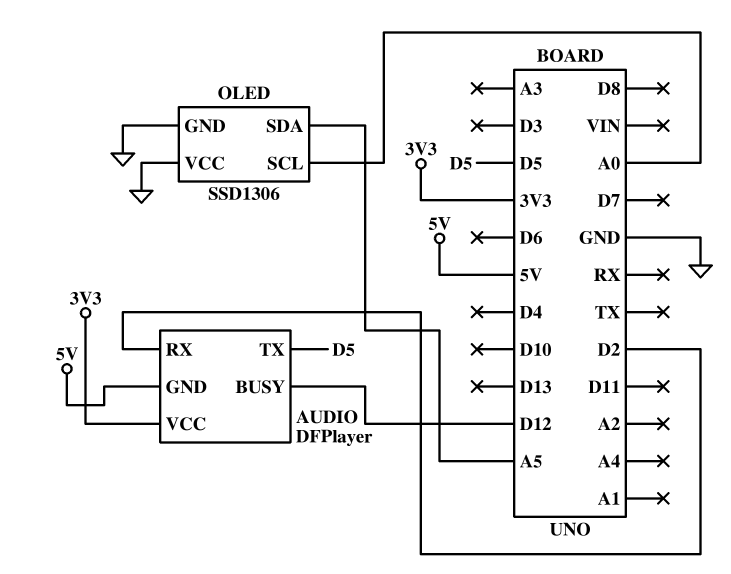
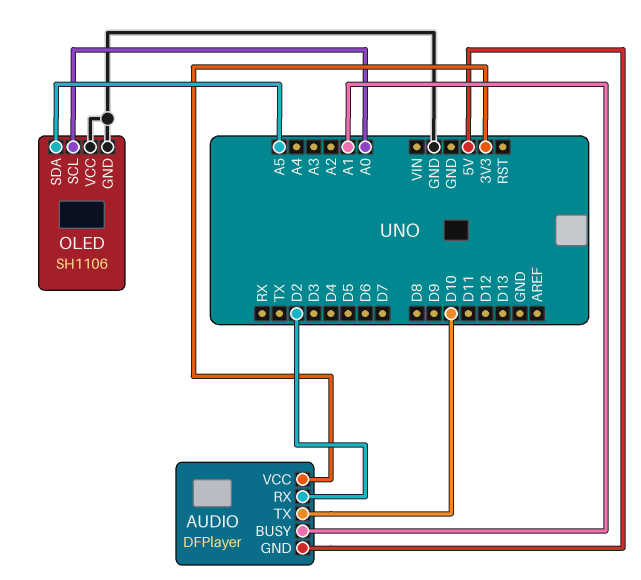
AUDIO pin BUSY: D12 -> A1
AUDIO pin TX: D5 -> D10
OLED: SSD1306 -> SH1106

